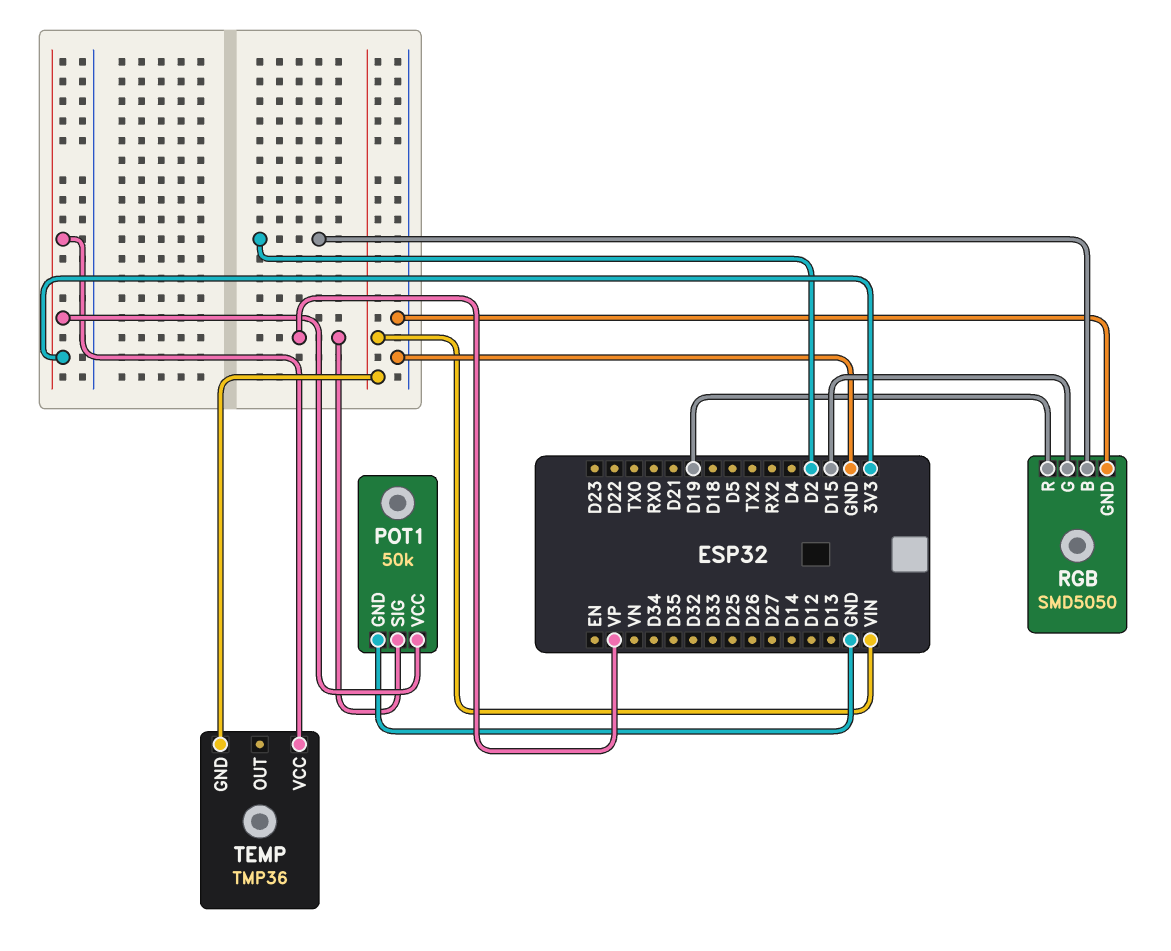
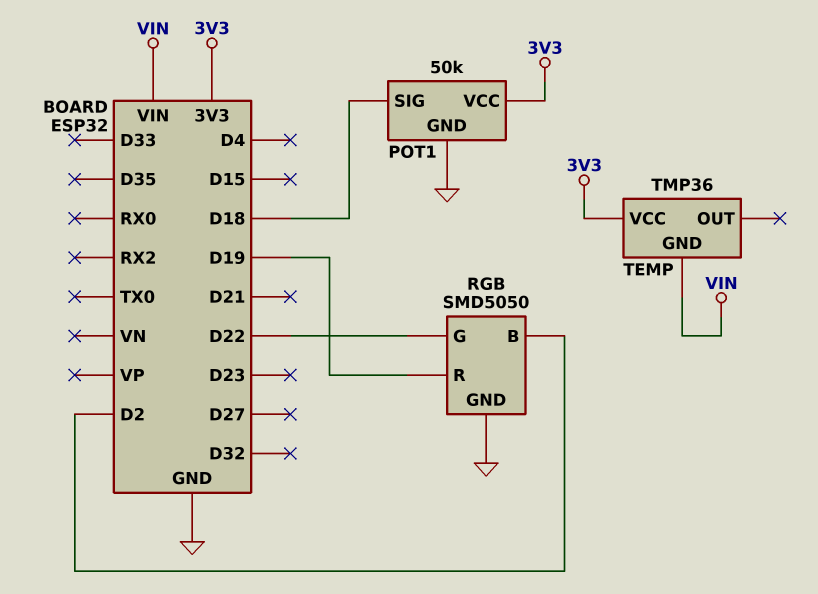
POT1 pin SIG: VP -> D18
RGB pin G: D15 -> D22

